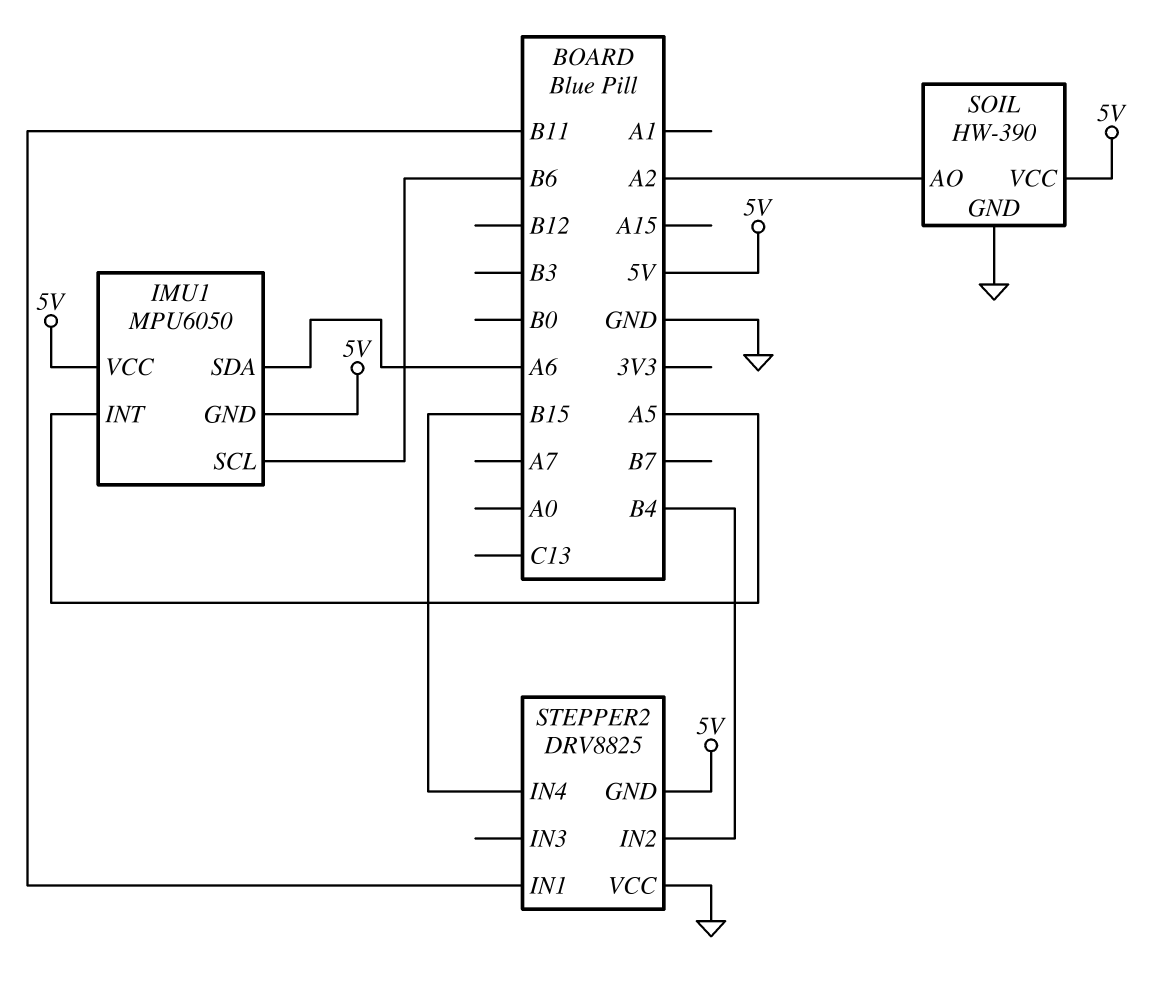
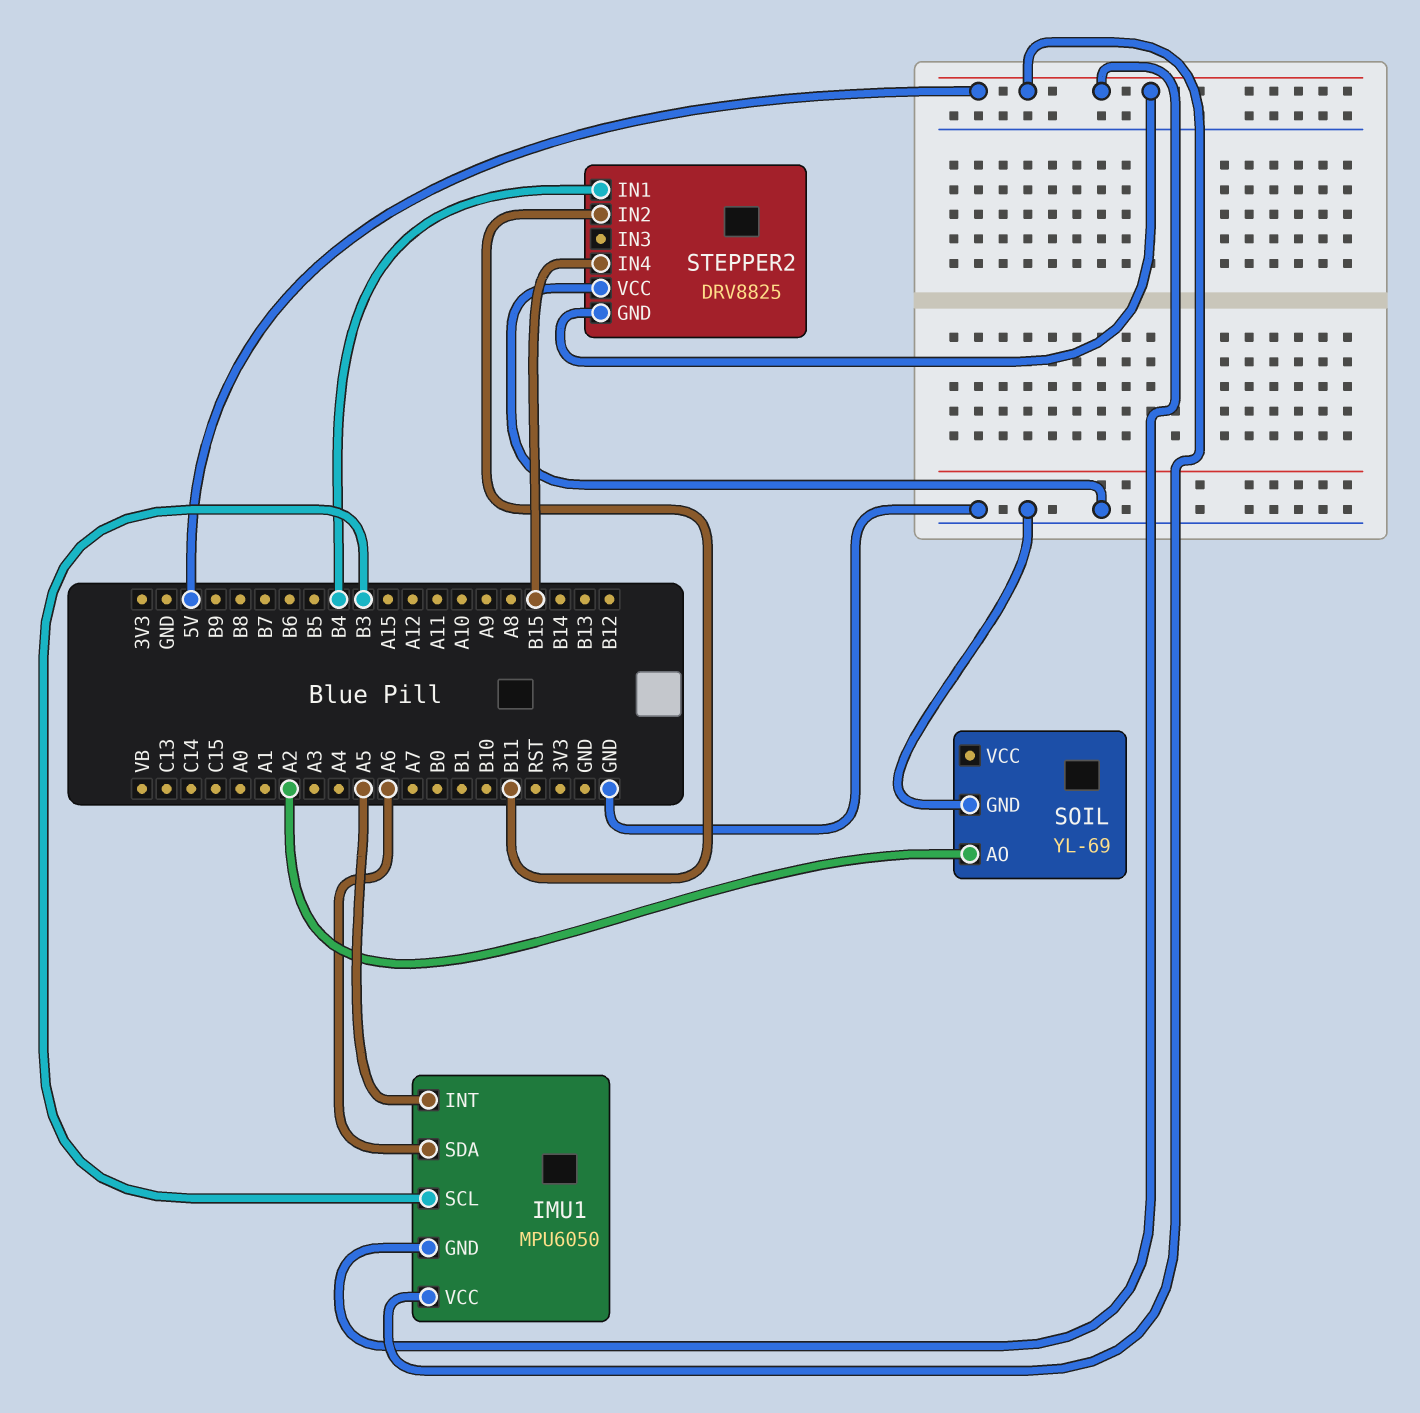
IMU1 pin SCL: B6 -> B3
SOIL: HW-390 -> YL-69
SOIL pin VCC: 5V -> none
STEPPER2 pin IN1: B11 -> B4
STEPPER2 pin IN2: B4 -> B11

